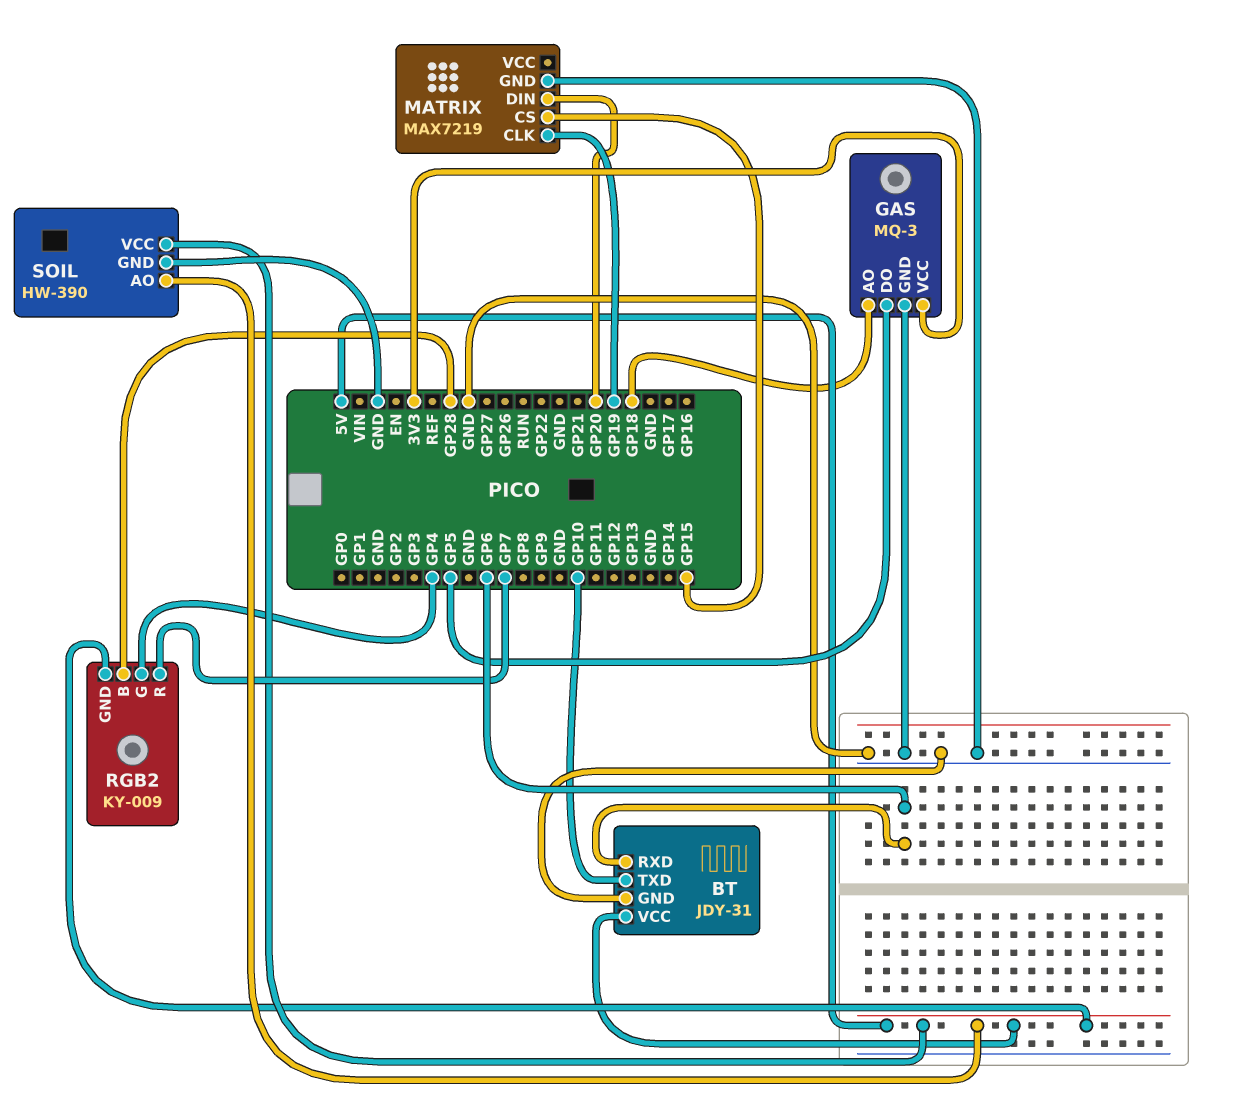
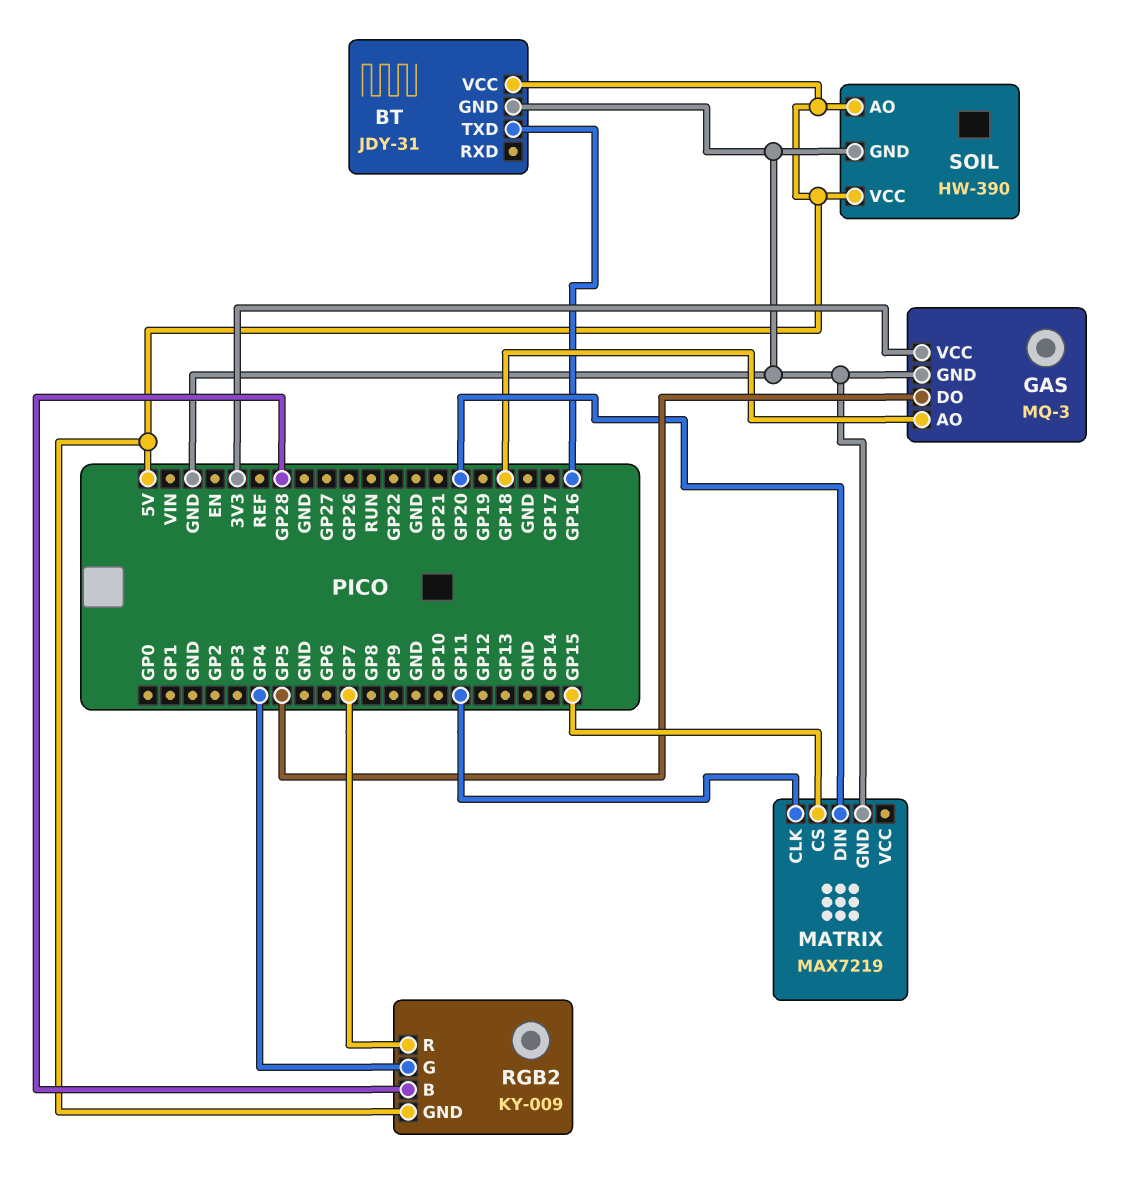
BT pin RXD: GP6 -> none
BT pin TXD: GP10 -> GP16
MATRIX pin CLK: GP19 -> GP11

